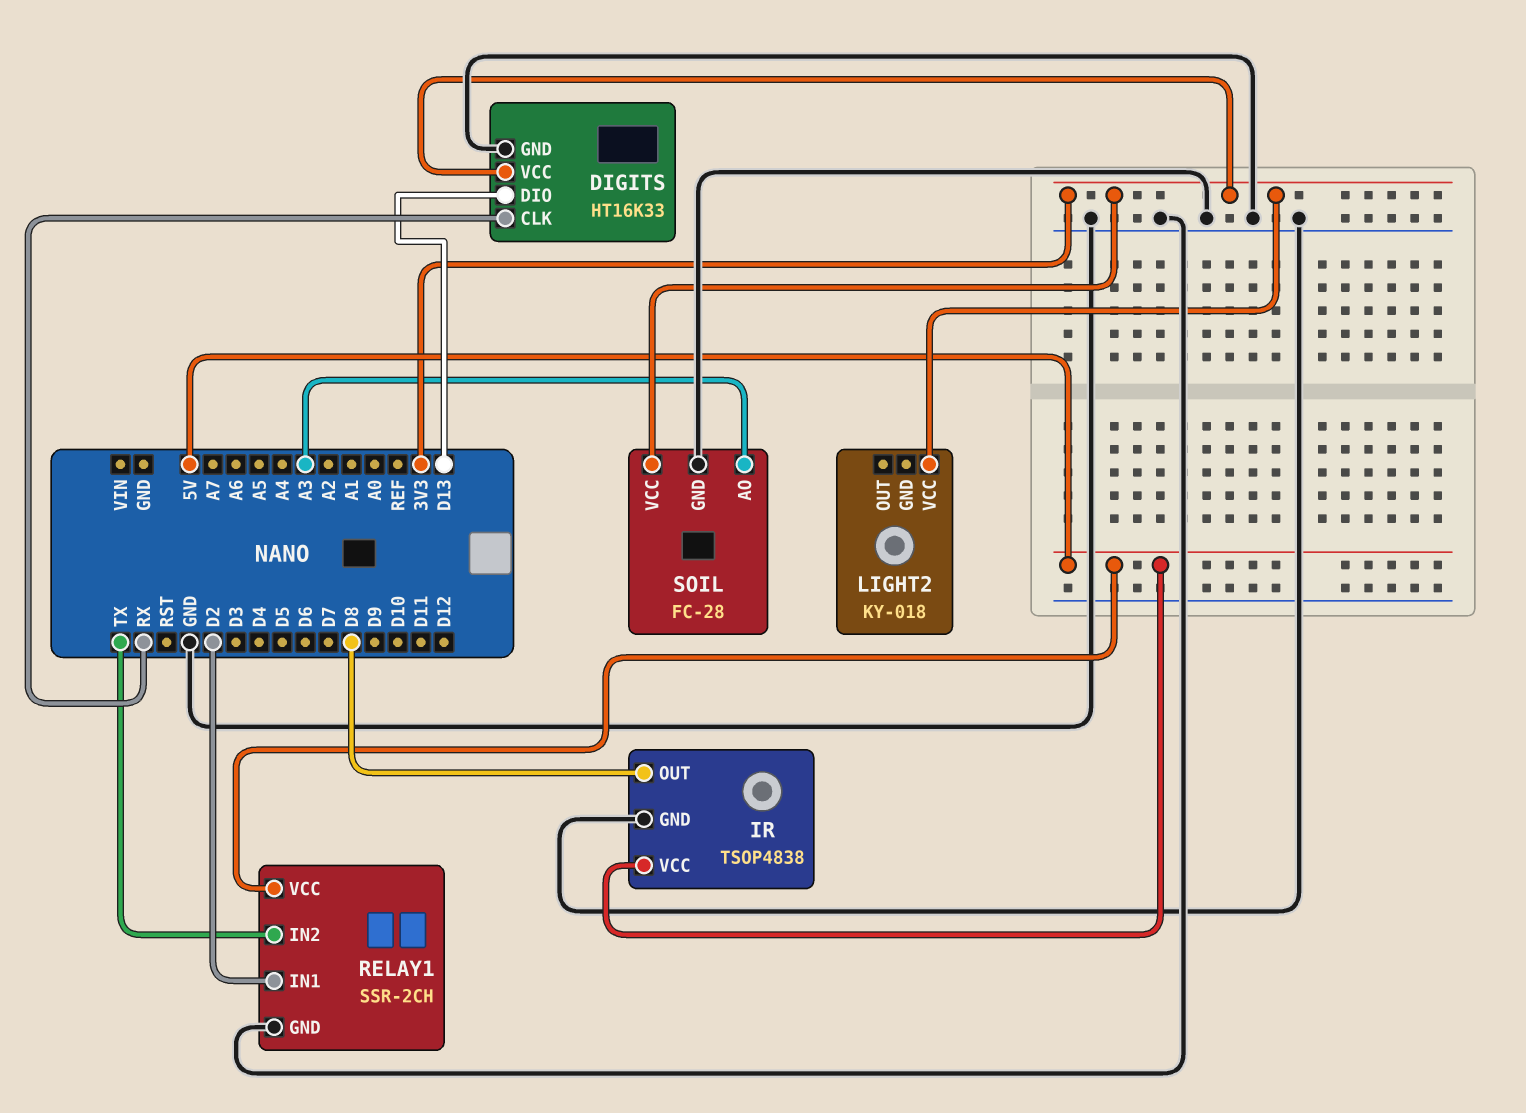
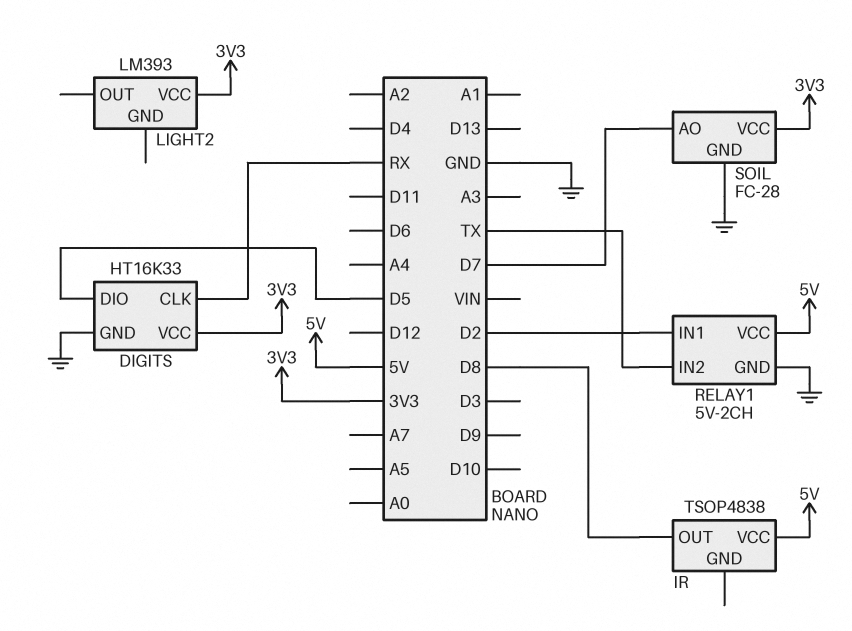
DIGITS pin DIO: D13 -> D5
IR pin GND: GND -> none
LIGHT2: KY-018 -> LM393
RELAY1: SSR-2CH -> 5V-2CH
SOIL pin AO: A3 -> D7

